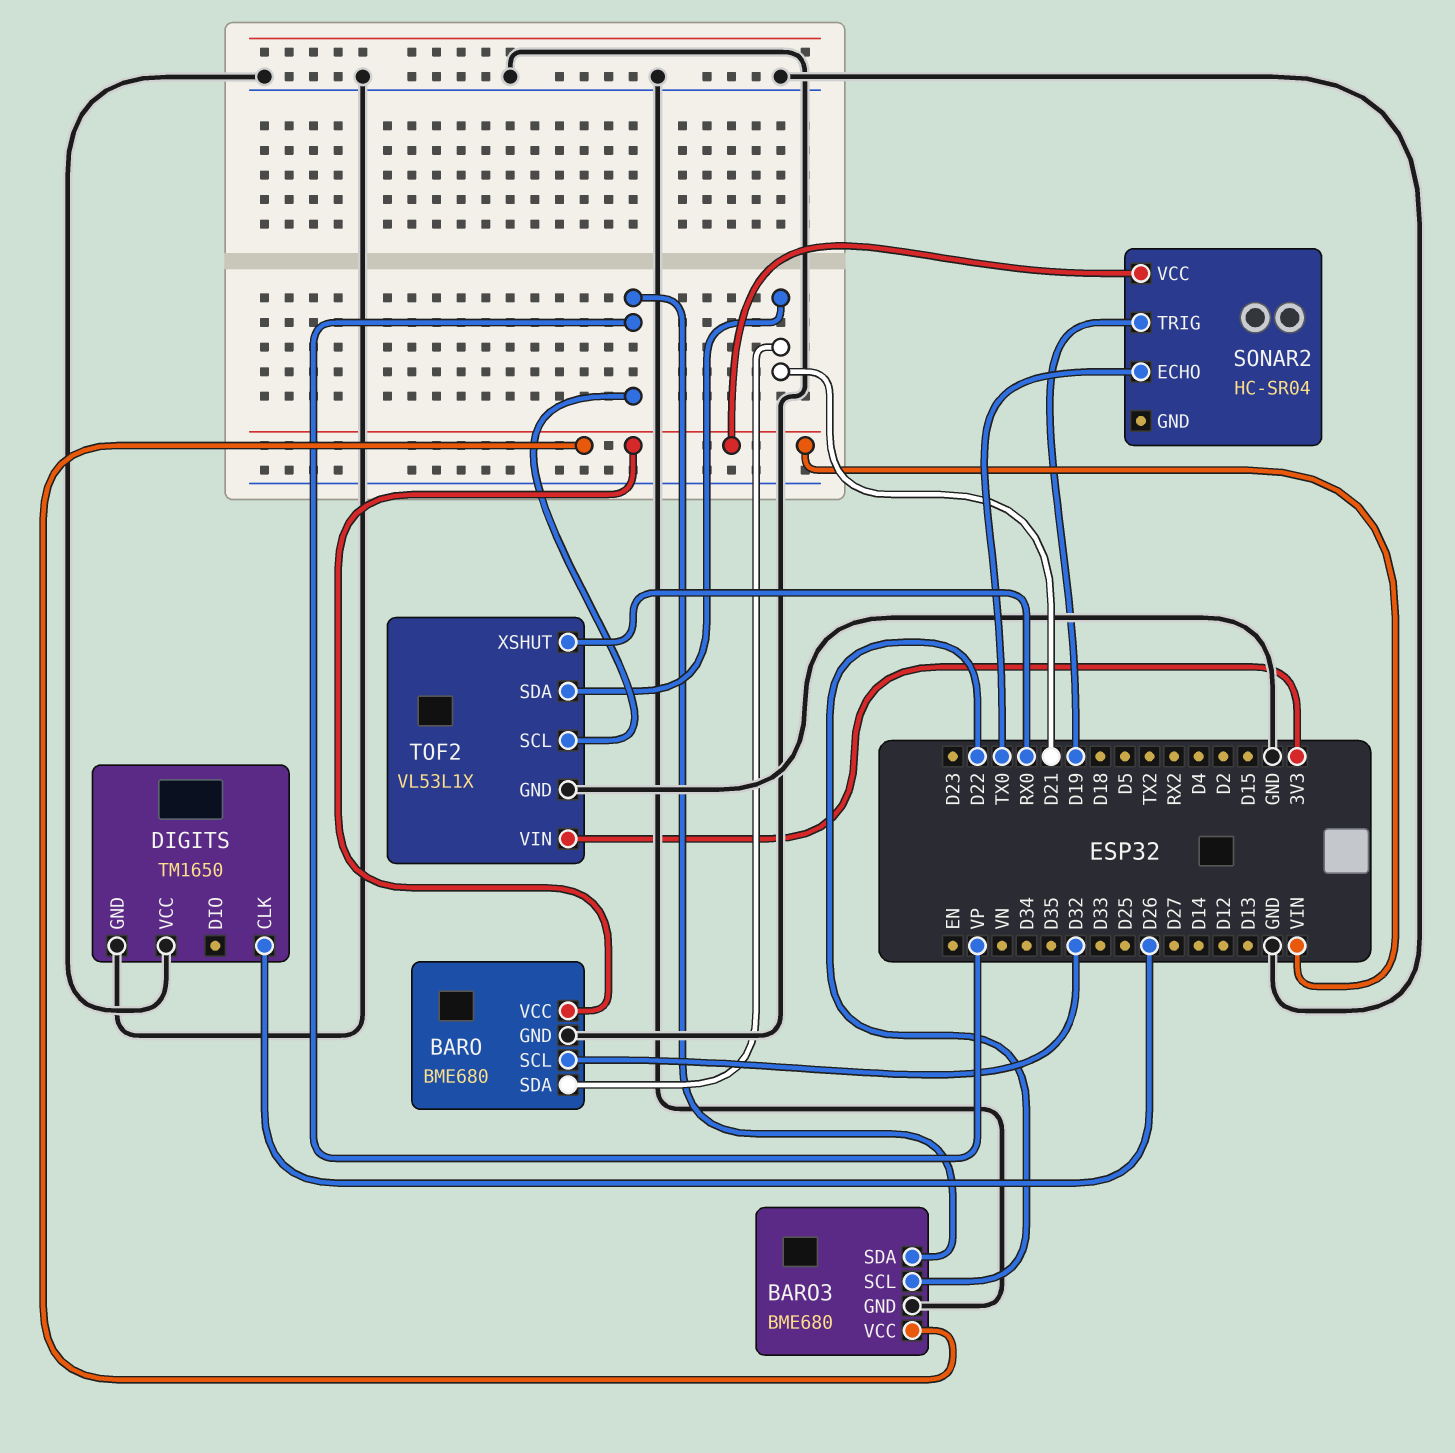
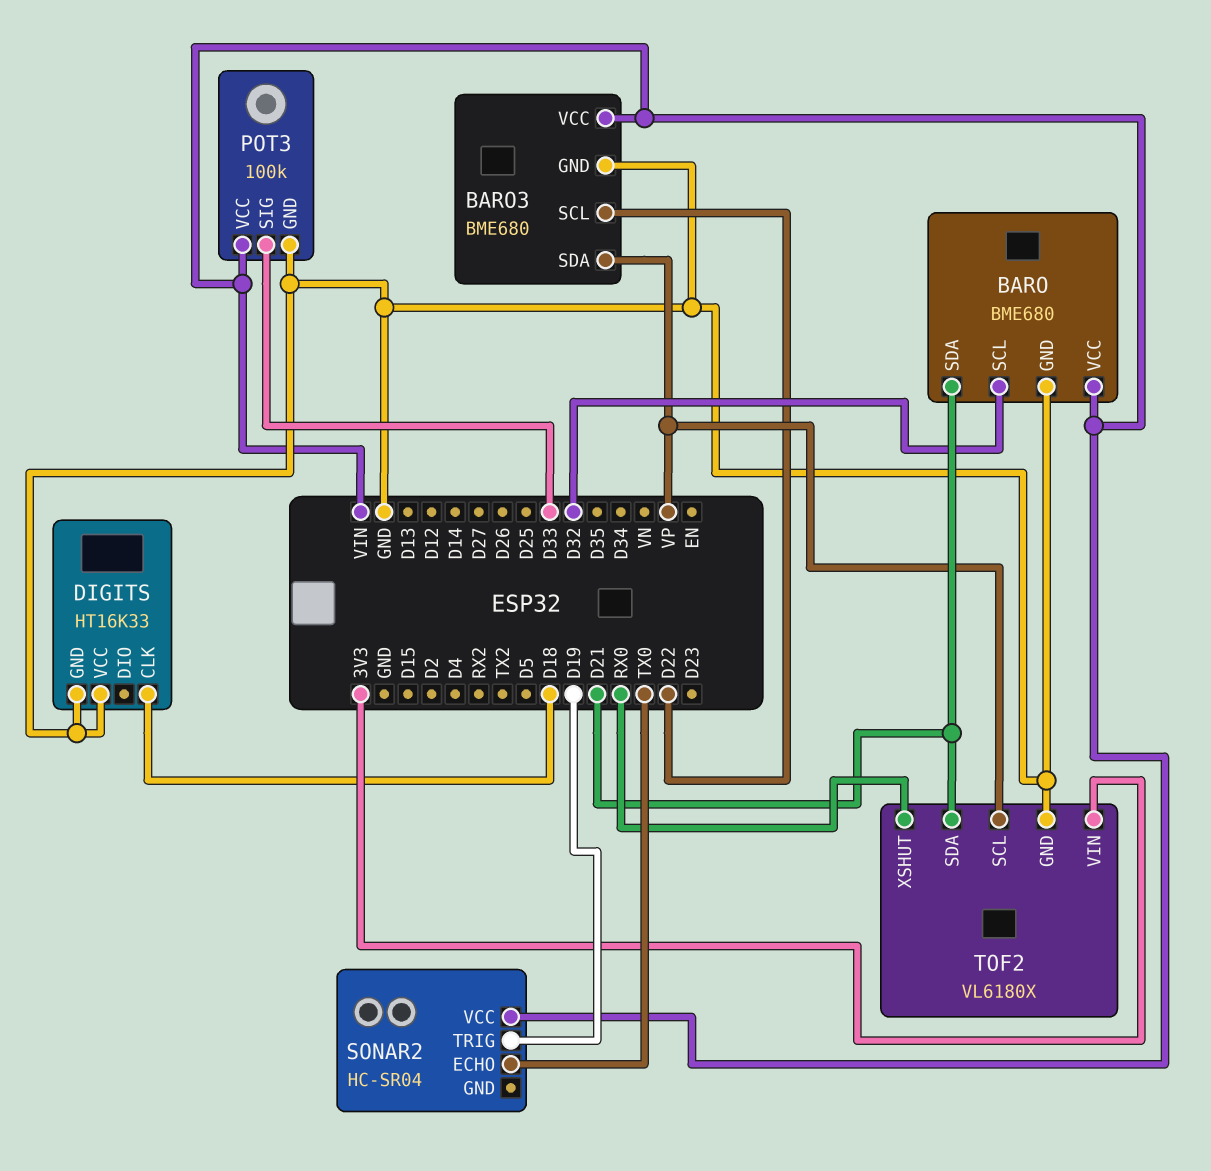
DIGITS: TM1650 -> HT16K33
DIGITS pin CLK: D26 -> D18
POT3: none -> 100k
POT3 pin GND: none -> GND
POT3 pin SIG: none -> D33
POT3 pin VCC: none -> VIN
TOF2: VL53L1X -> VL6180X

